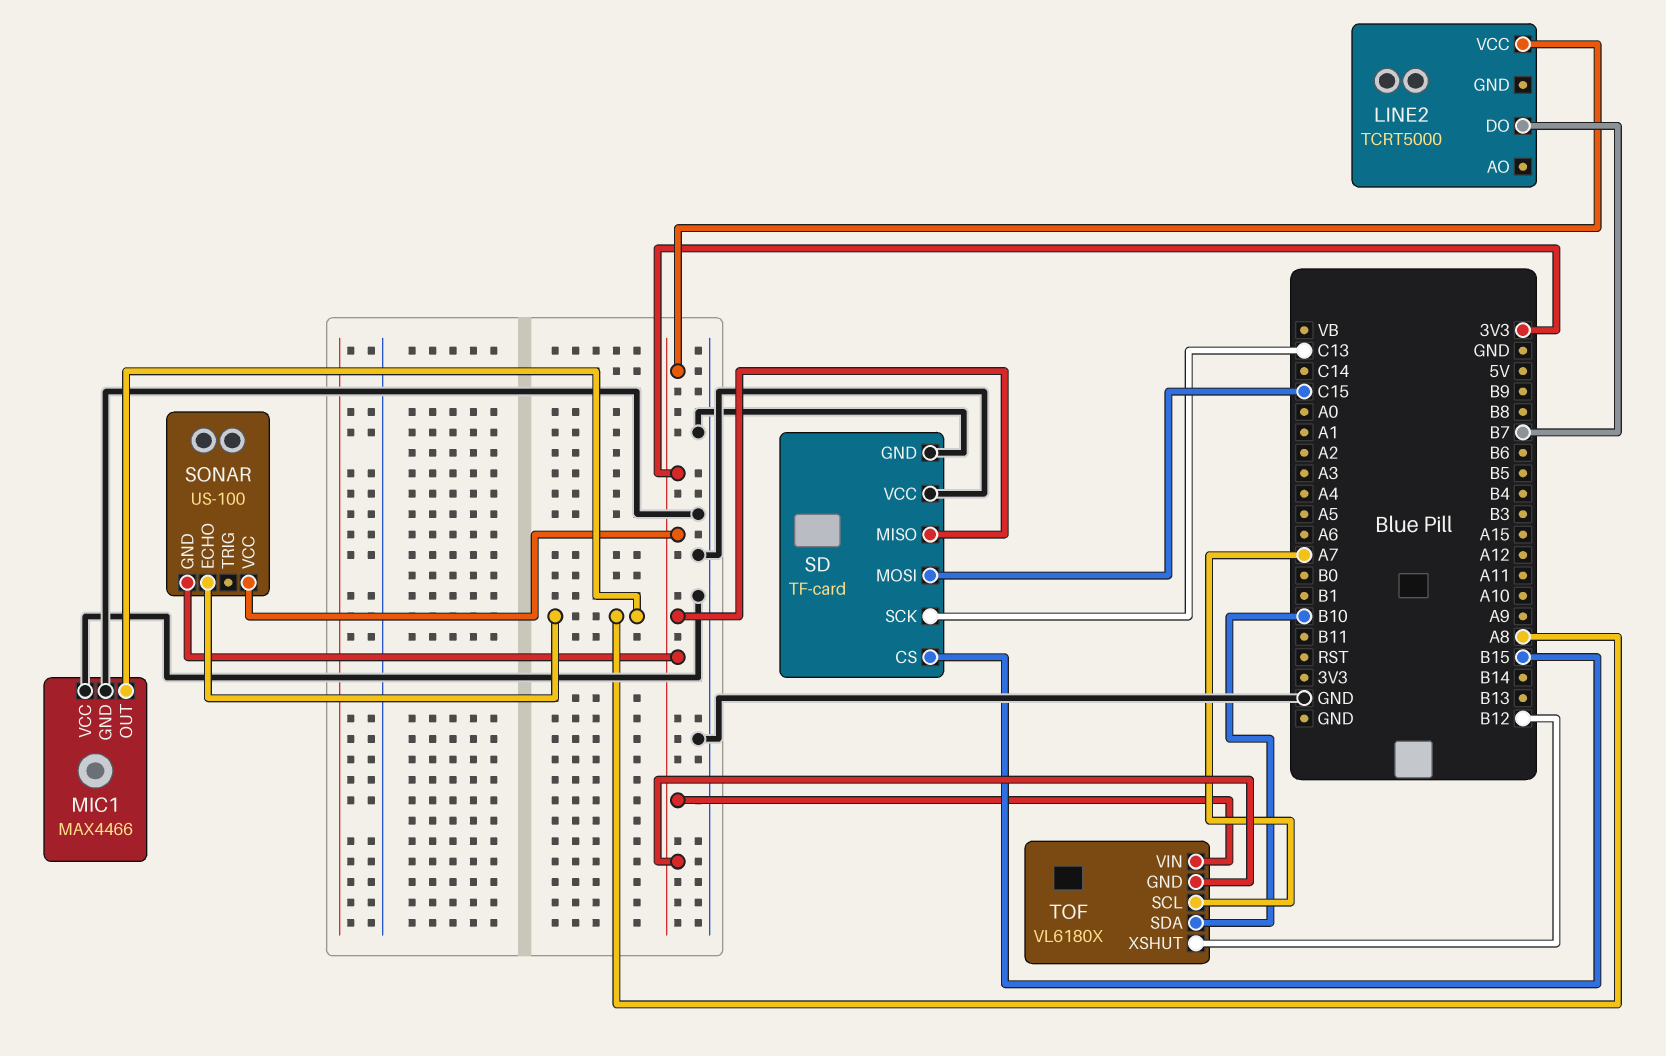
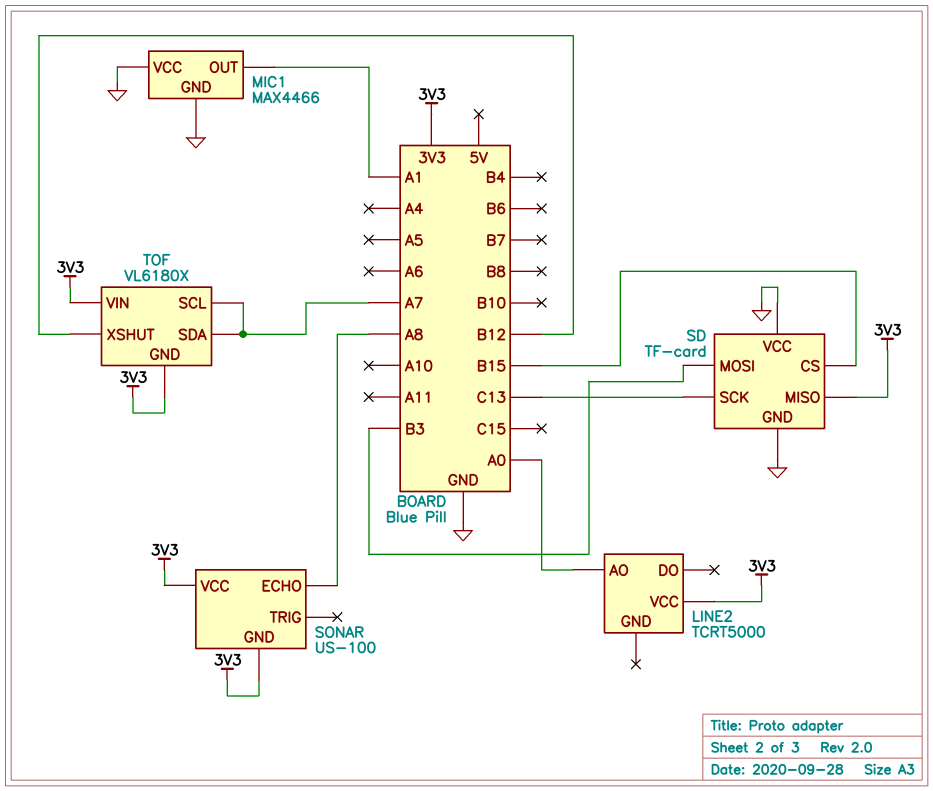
LINE2 pin AO: none -> A0
LINE2 pin DO: B7 -> none
MIC1 pin OUT: A8 -> A1
SD pin MOSI: C15 -> B3
TOF pin SDA: B10 -> A7

